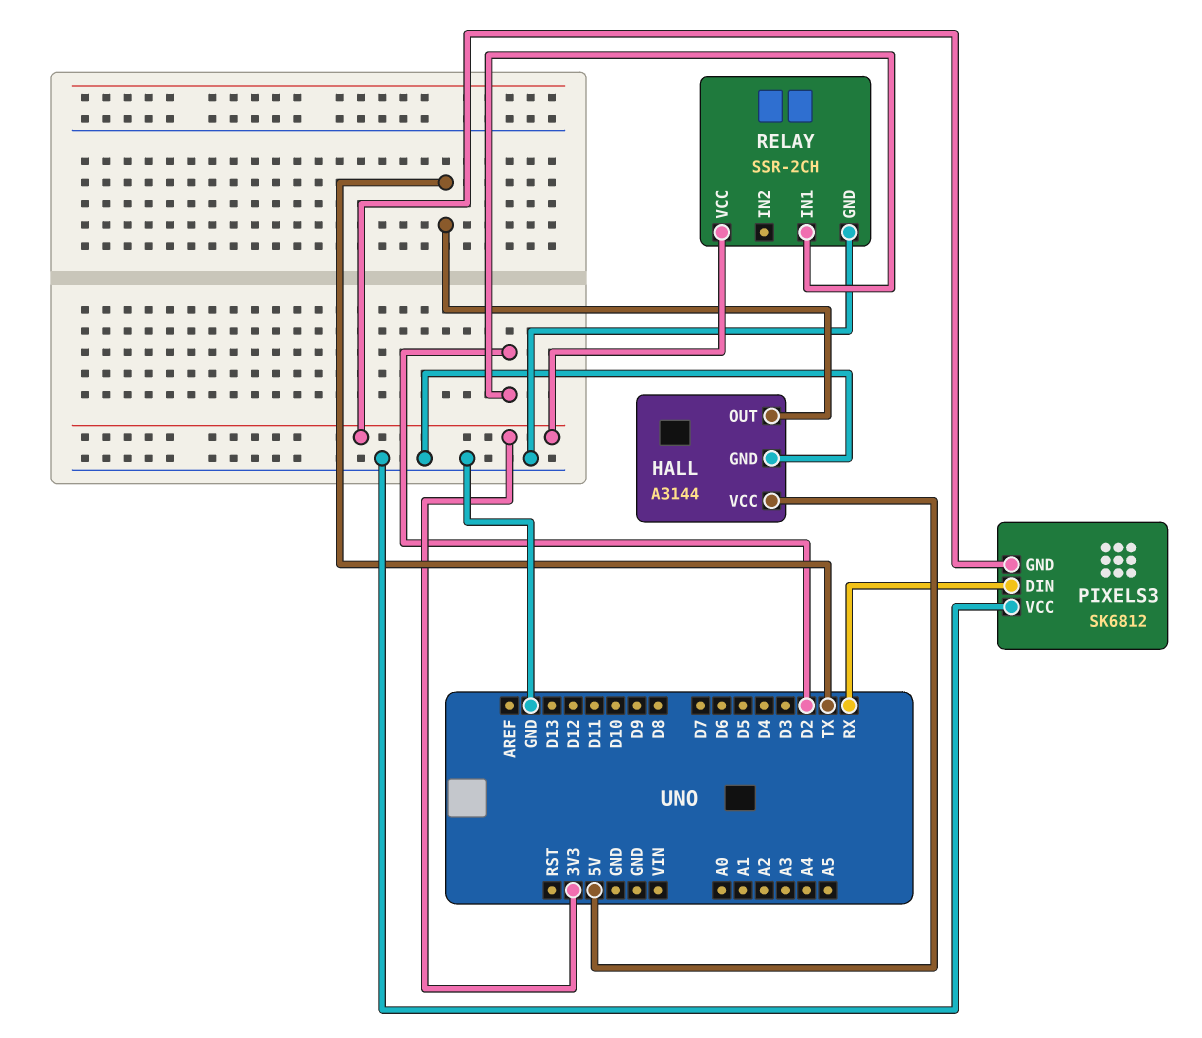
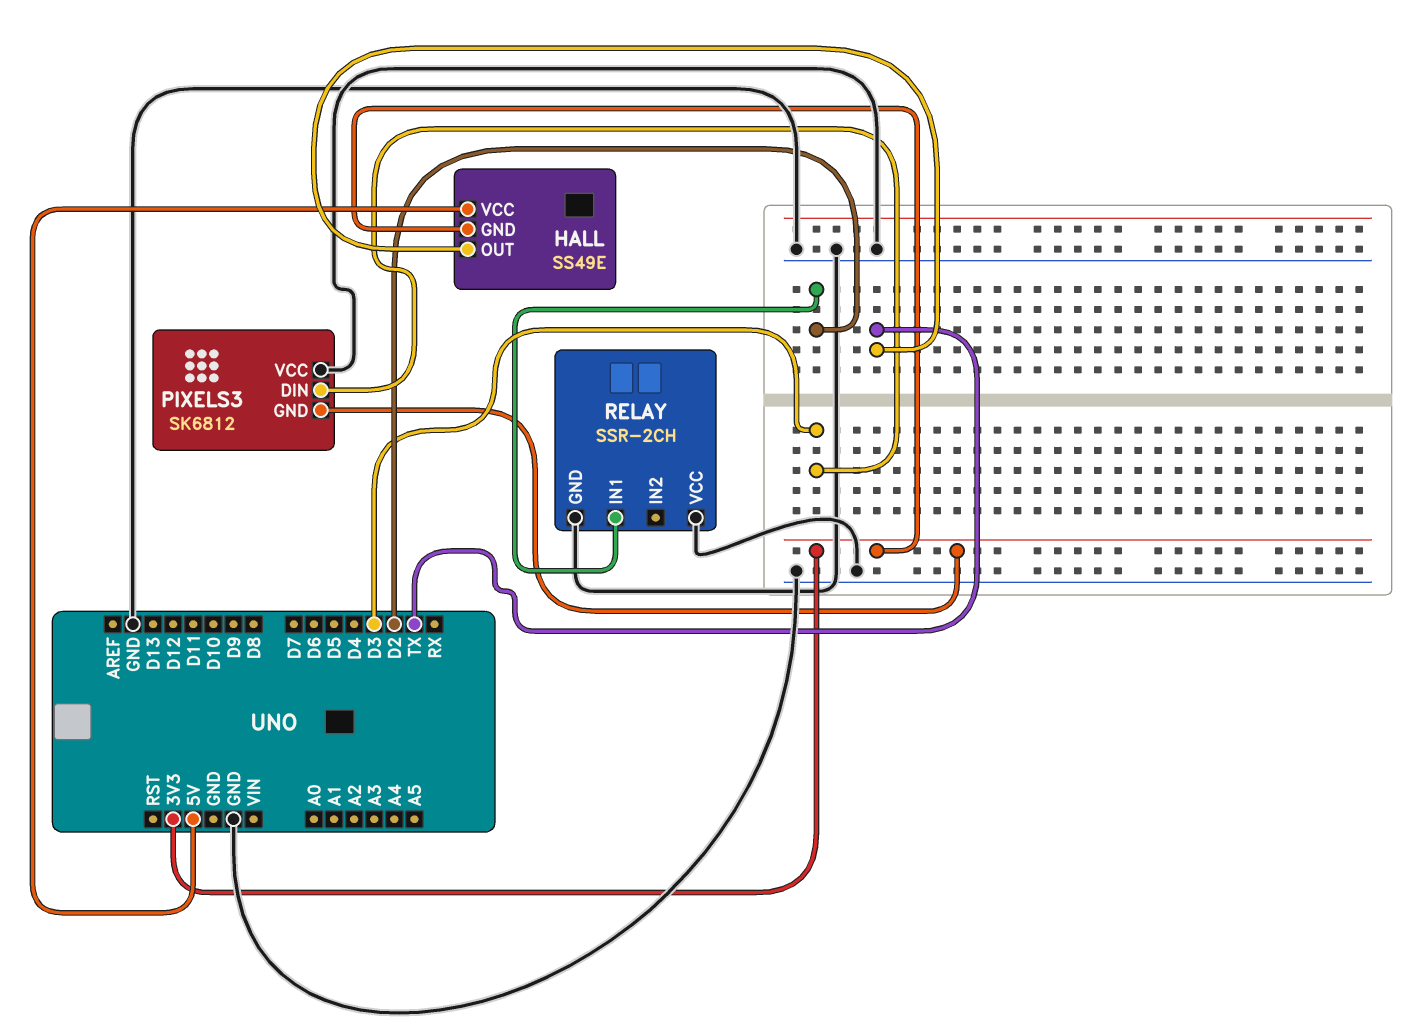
HALL: A3144 -> SS49E
HALL pin GND: GND -> 3V3
PIXELS3 pin DIN: RX -> D3
RELAY pin VCC: 3V3 -> GND

